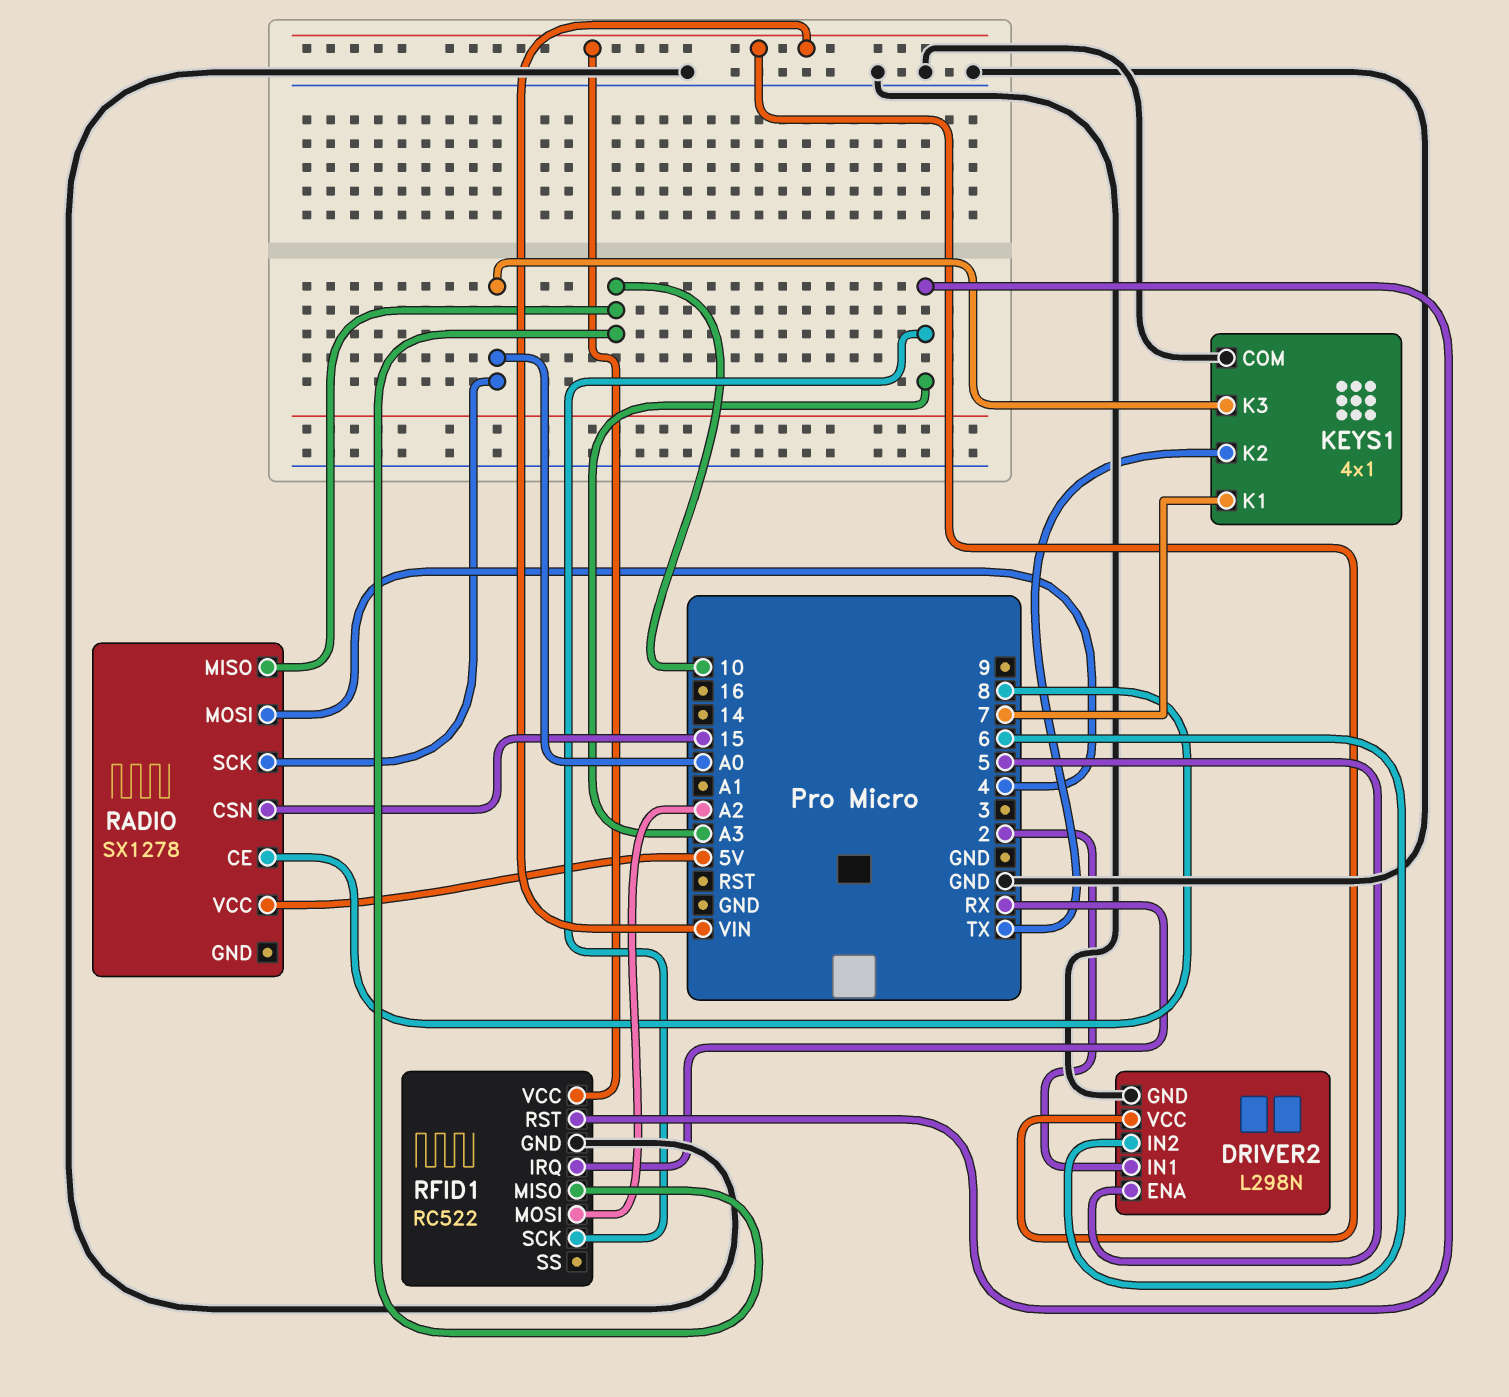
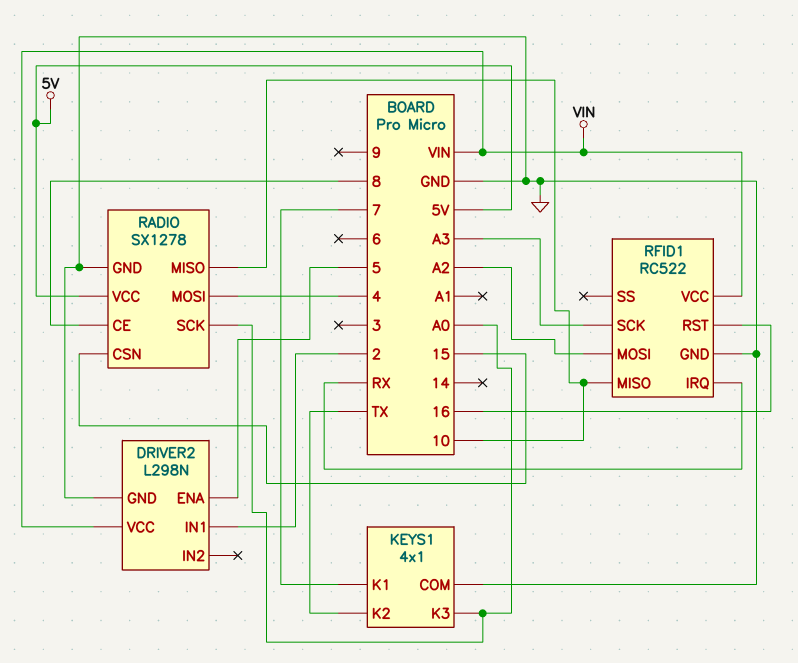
DRIVER2 pin IN2: 6 -> none
RADIO pin GND: none -> GND
RFID1 pin RST: A3 -> 16

